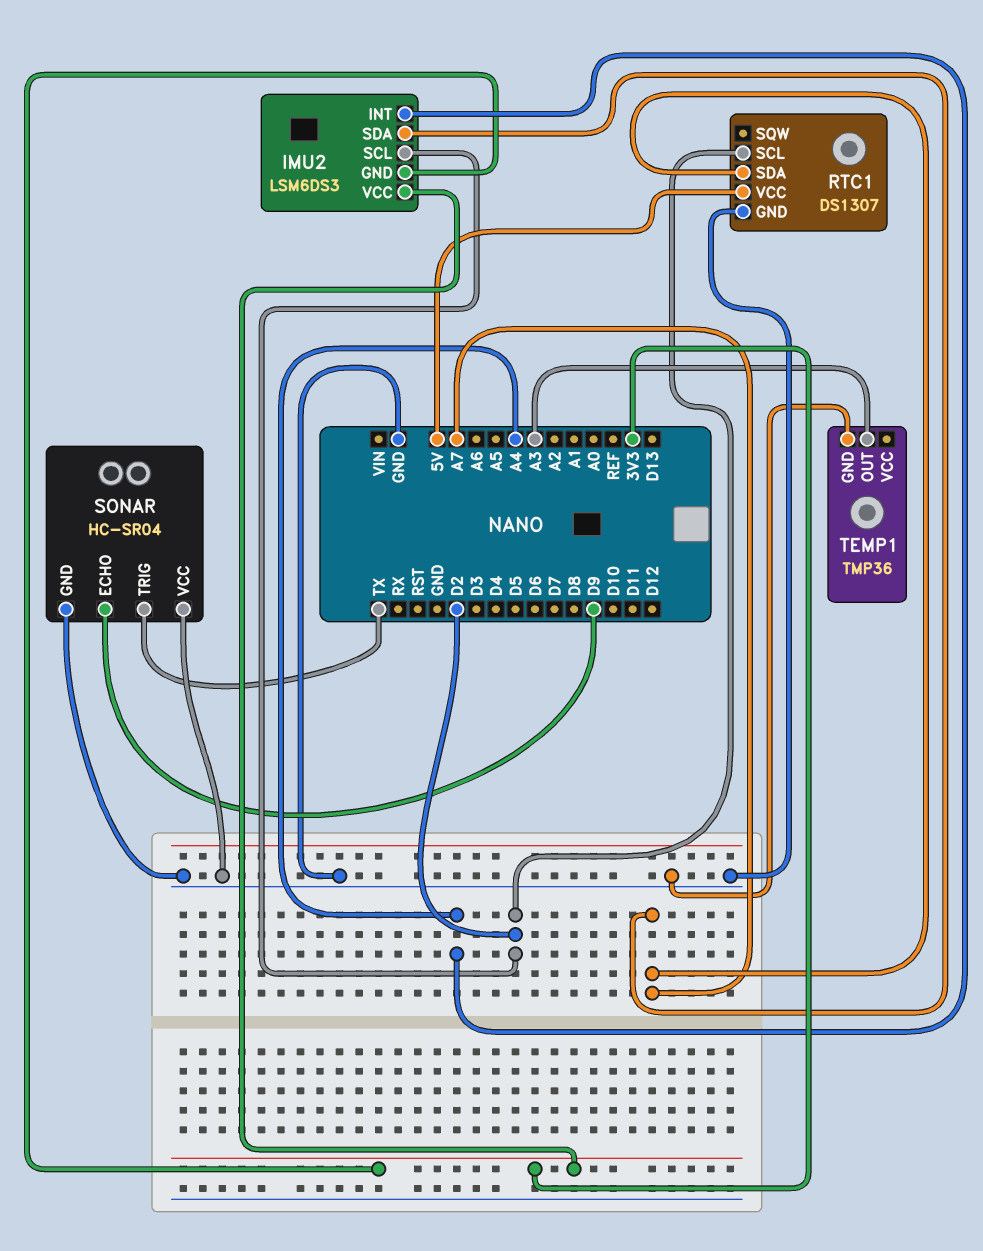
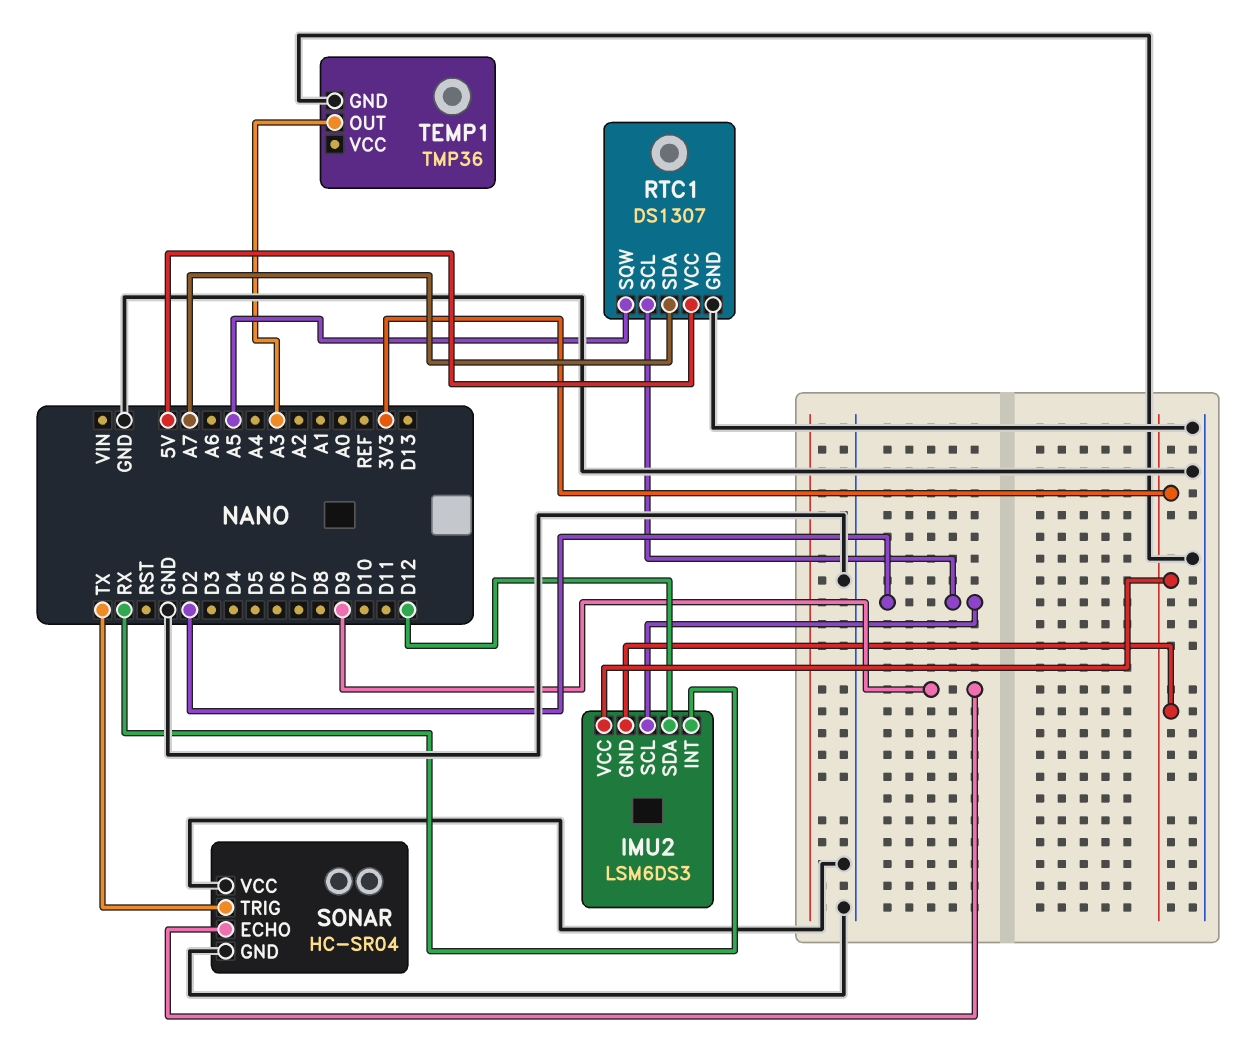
IMU2 pin INT: A4 -> RX
IMU2 pin SDA: A7 -> D12
RTC1 pin SQW: none -> A5

